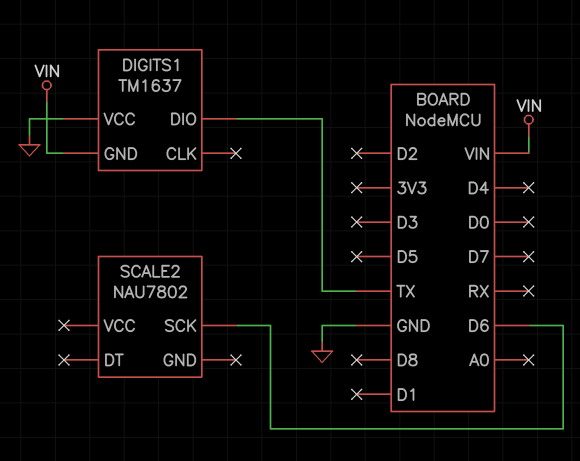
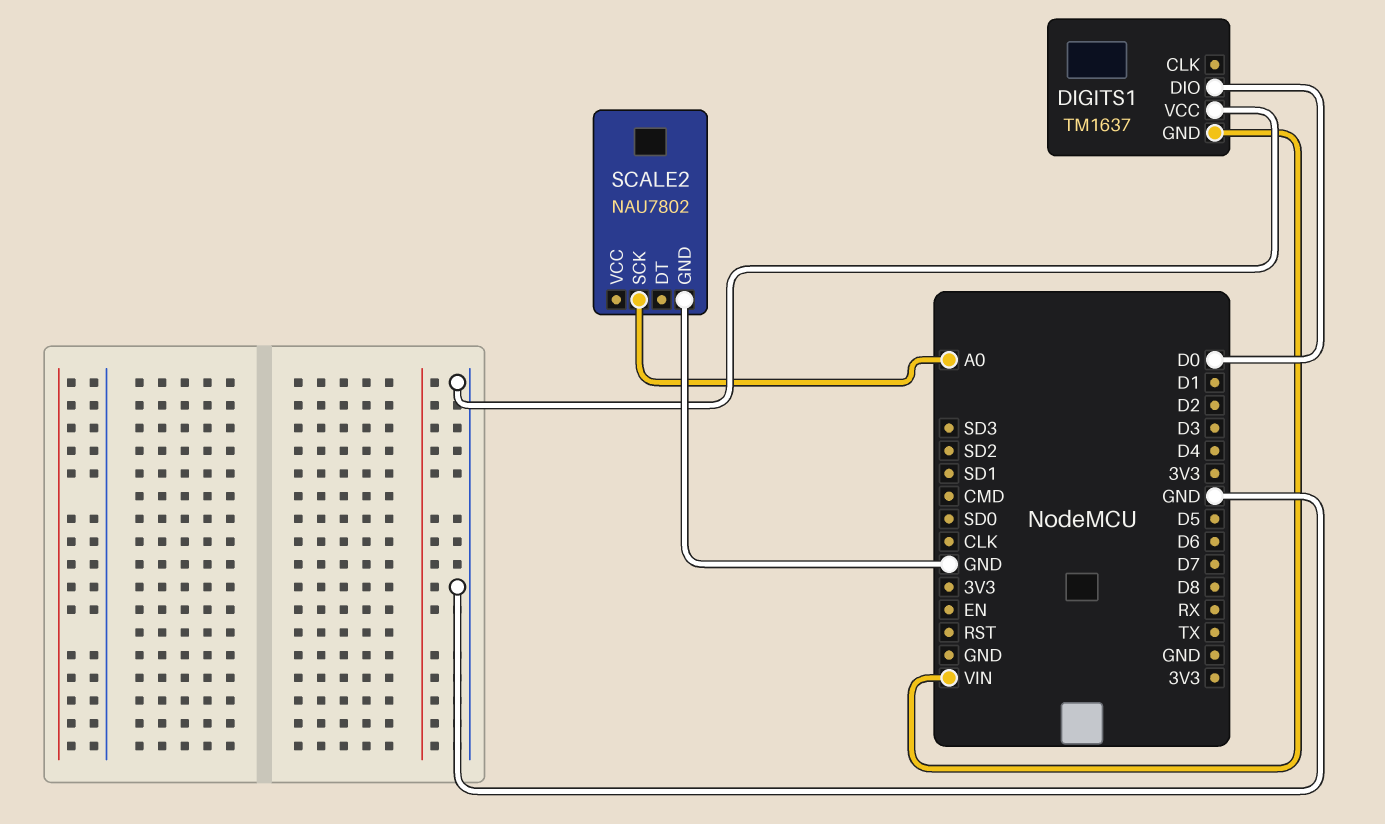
DIGITS1 pin DIO: TX -> D0
SCALE2 pin GND: none -> GND
SCALE2 pin SCK: D6 -> A0

